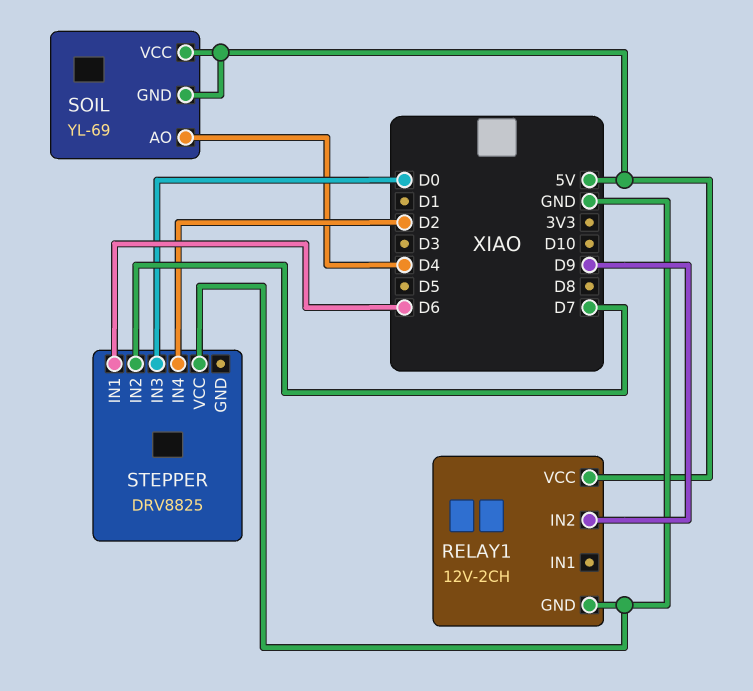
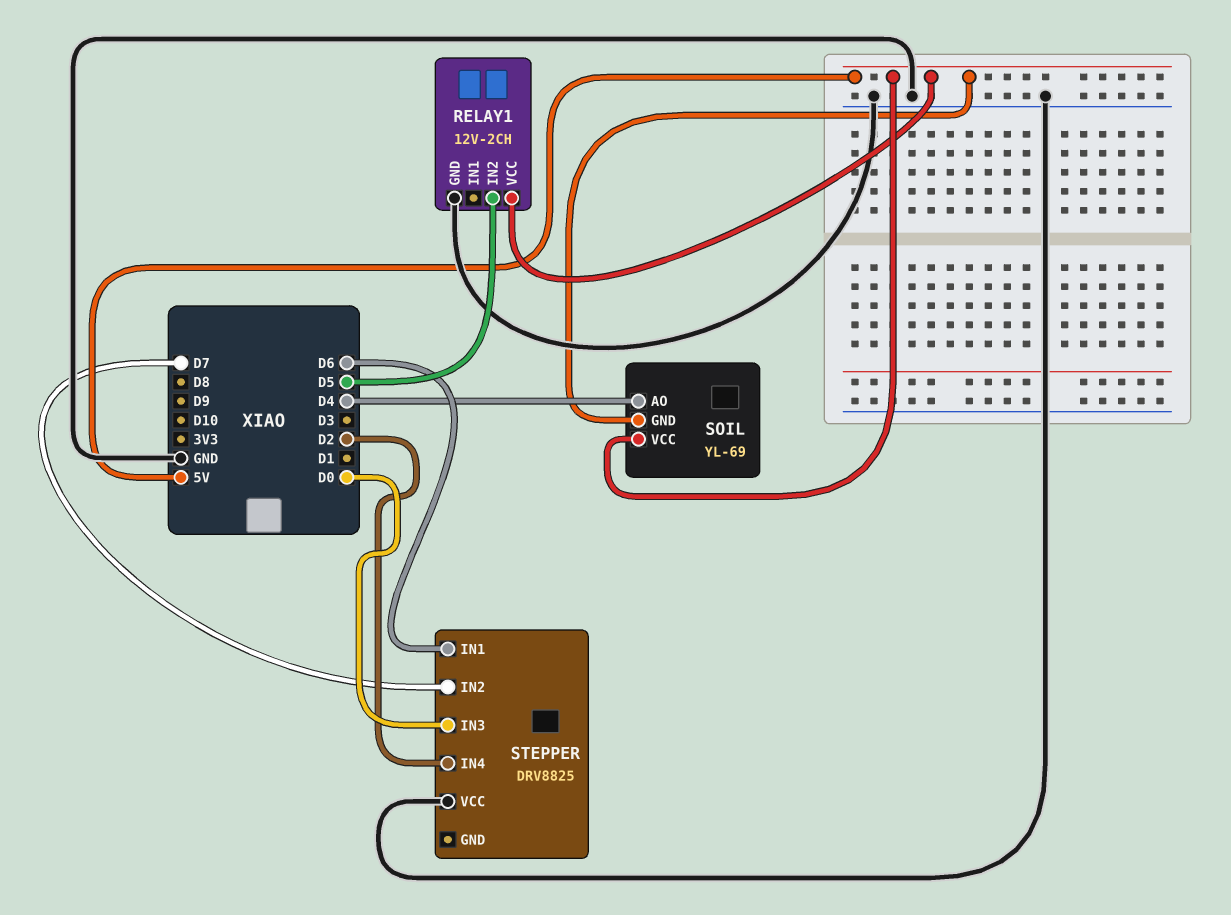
RELAY1 pin IN2: D9 -> D5

